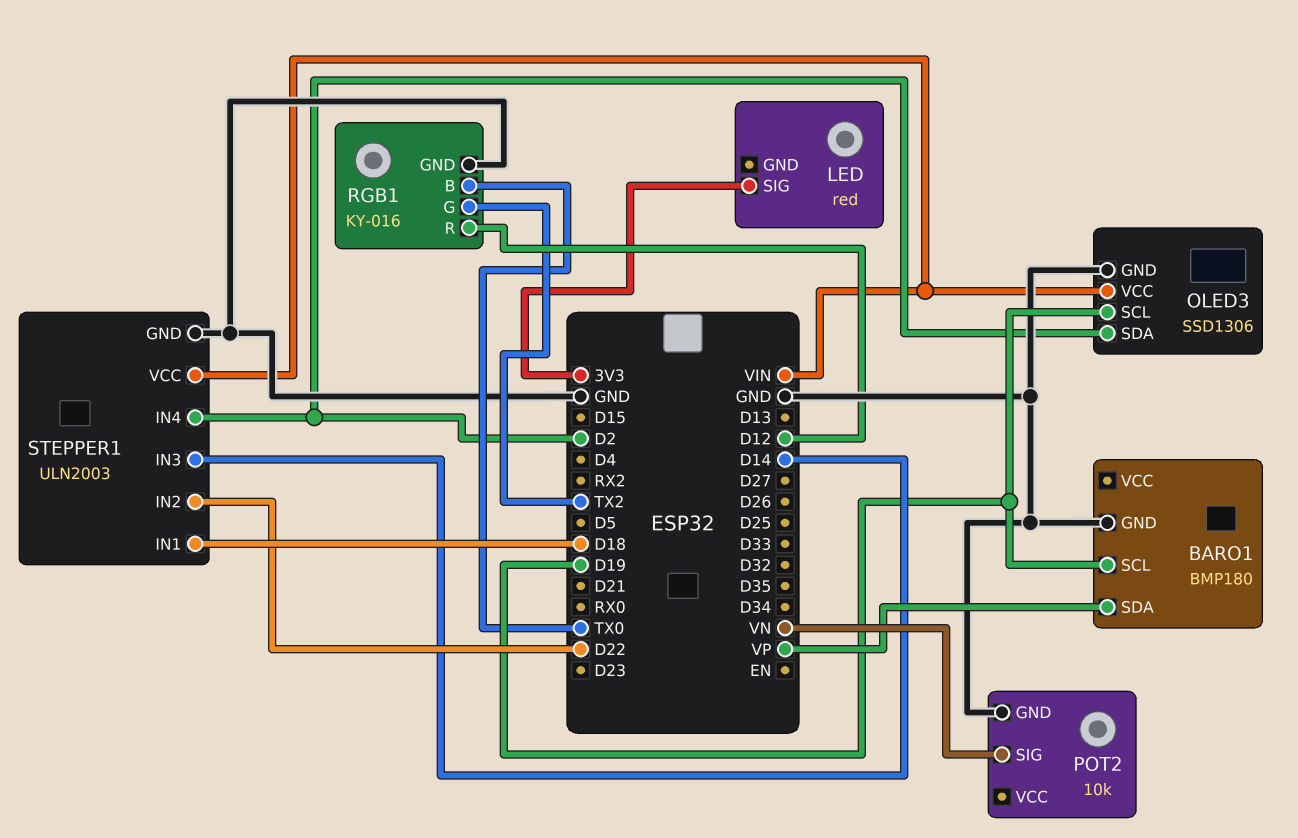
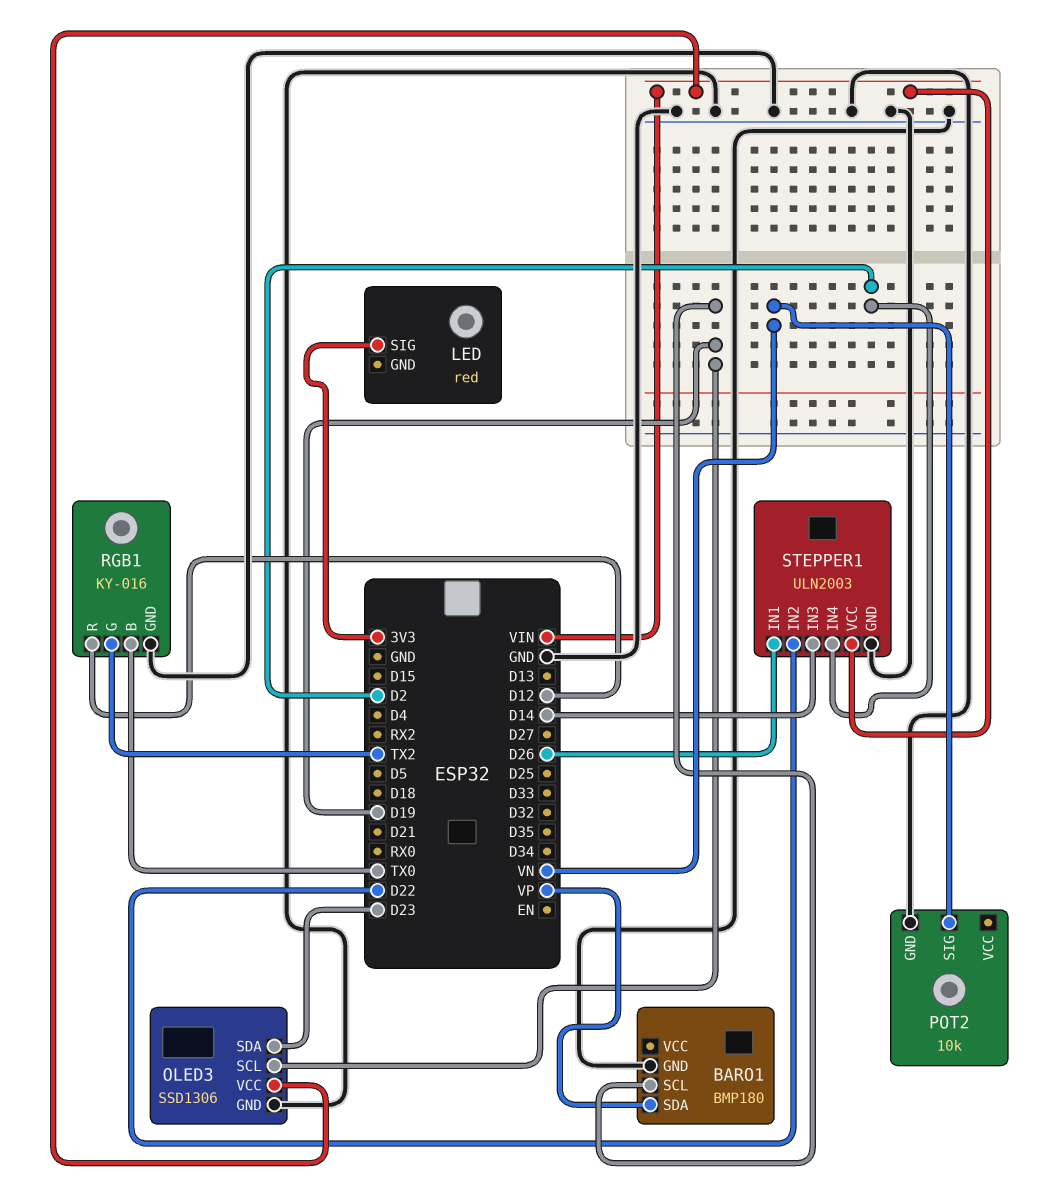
OLED3 pin SDA: D2 -> D23
STEPPER1 pin IN1: D18 -> D26

